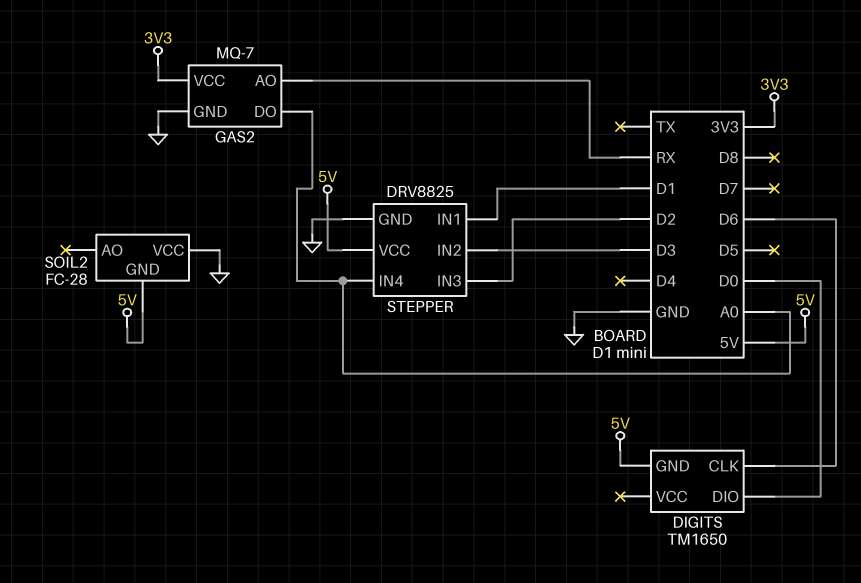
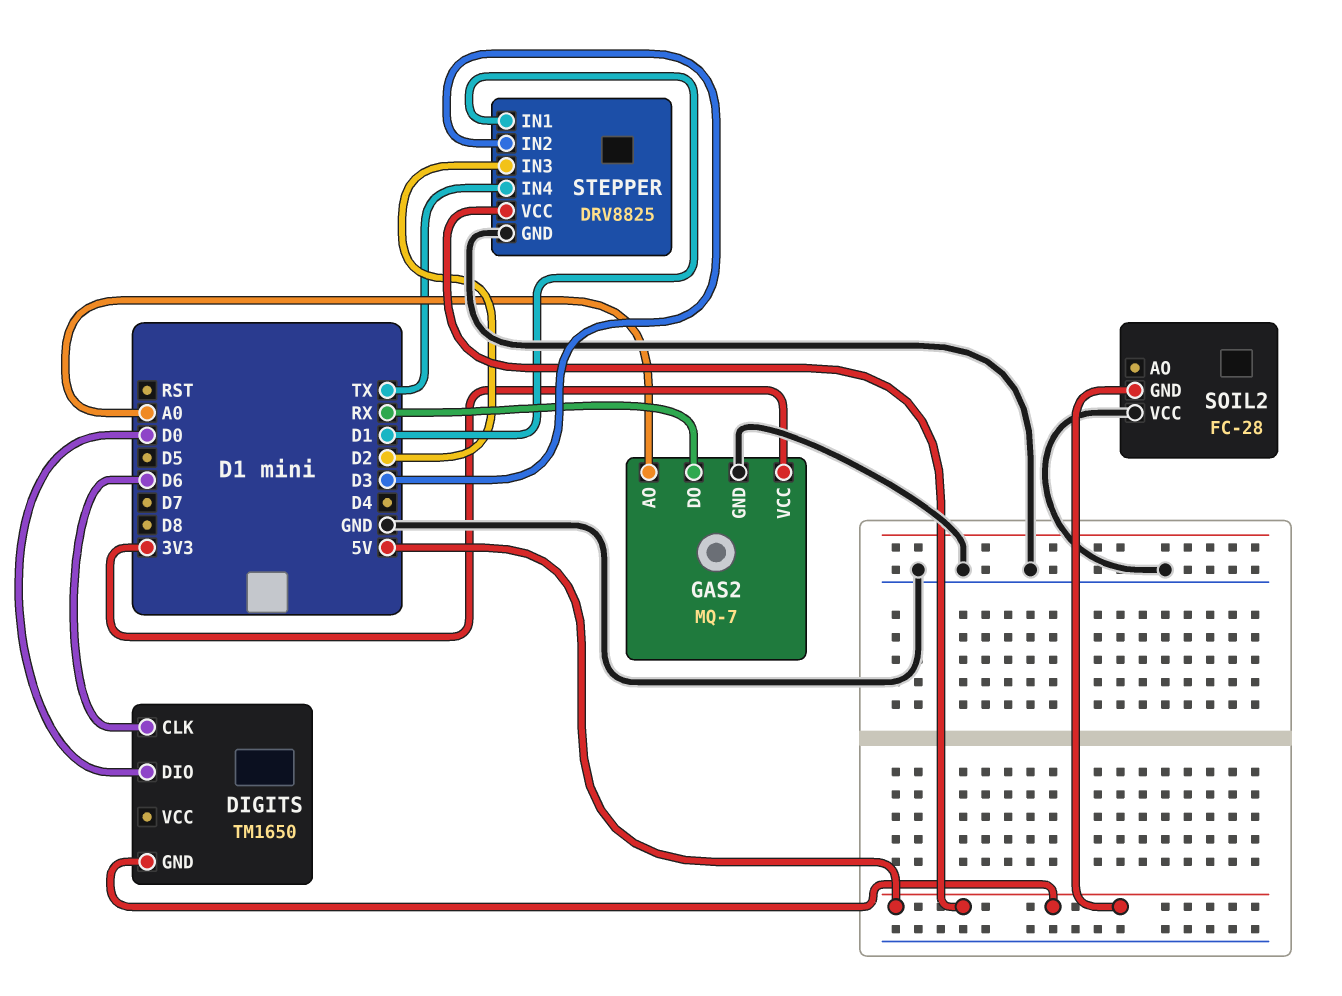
GAS2 pin AO: RX -> A0
GAS2 pin DO: A0 -> RX
STEPPER pin IN4: A0 -> TX

